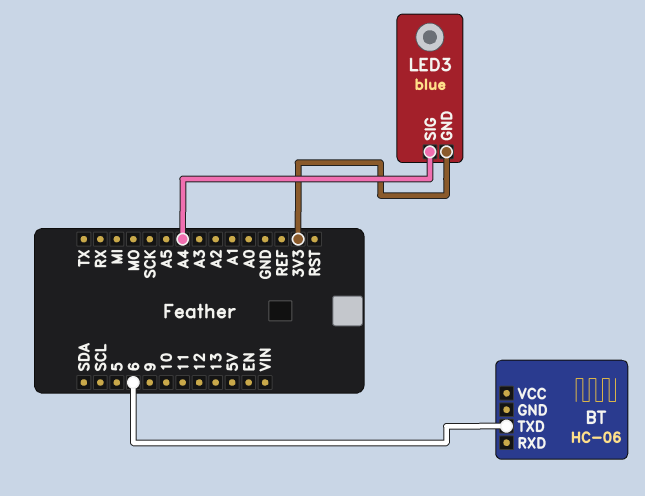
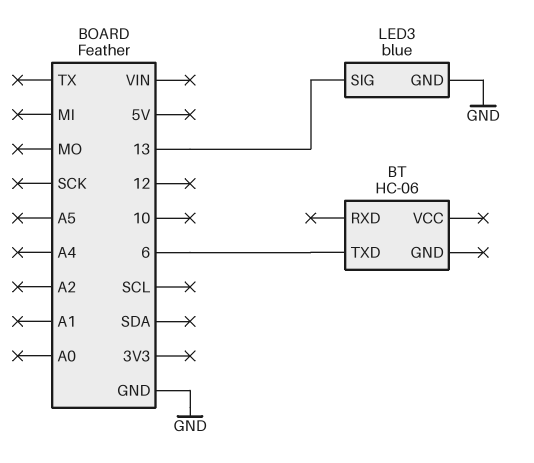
LED3 pin GND: 3V3 -> GND
LED3 pin SIG: A4 -> 13

